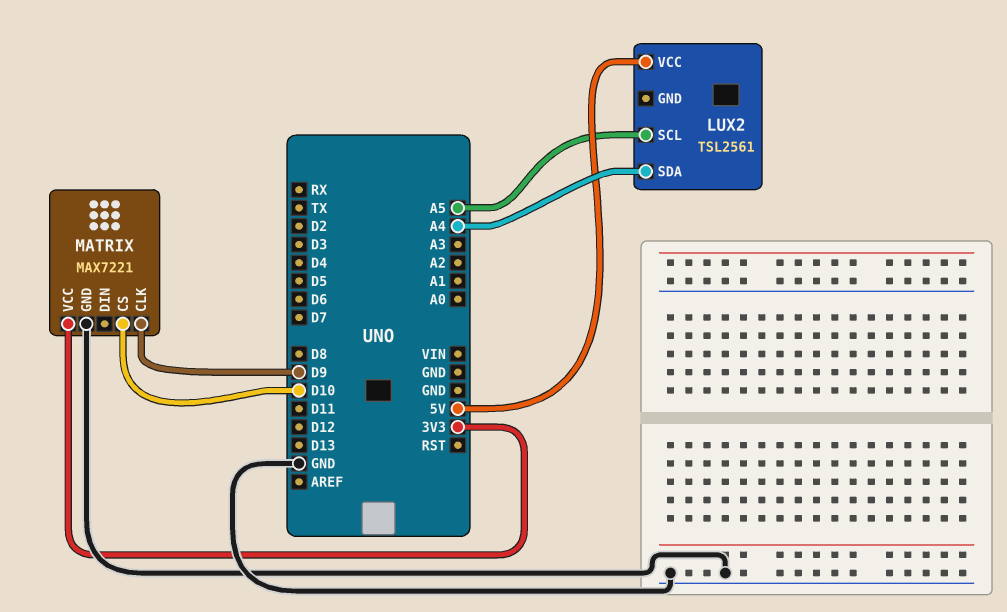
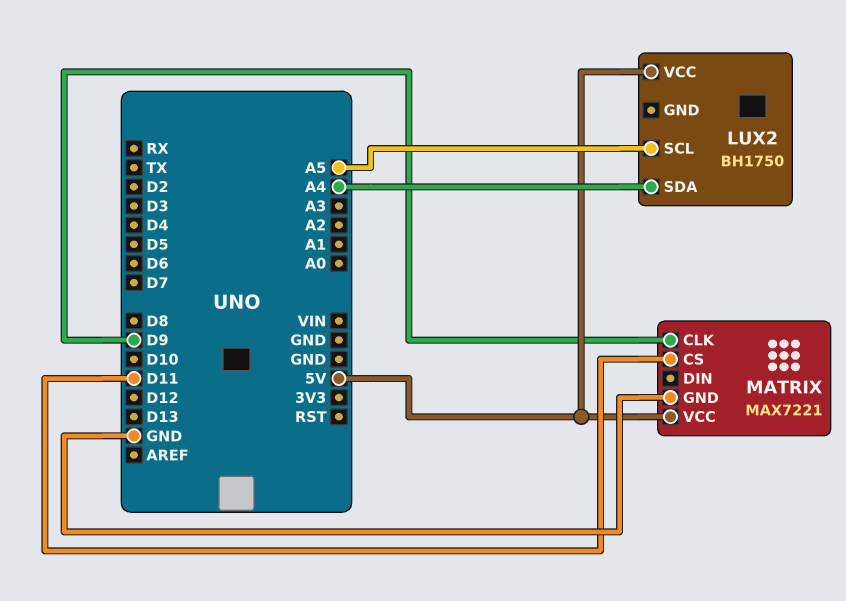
LUX2: TSL2561 -> BH1750
MATRIX pin CS: D10 -> D11
MATRIX pin VCC: 3V3 -> 5V

